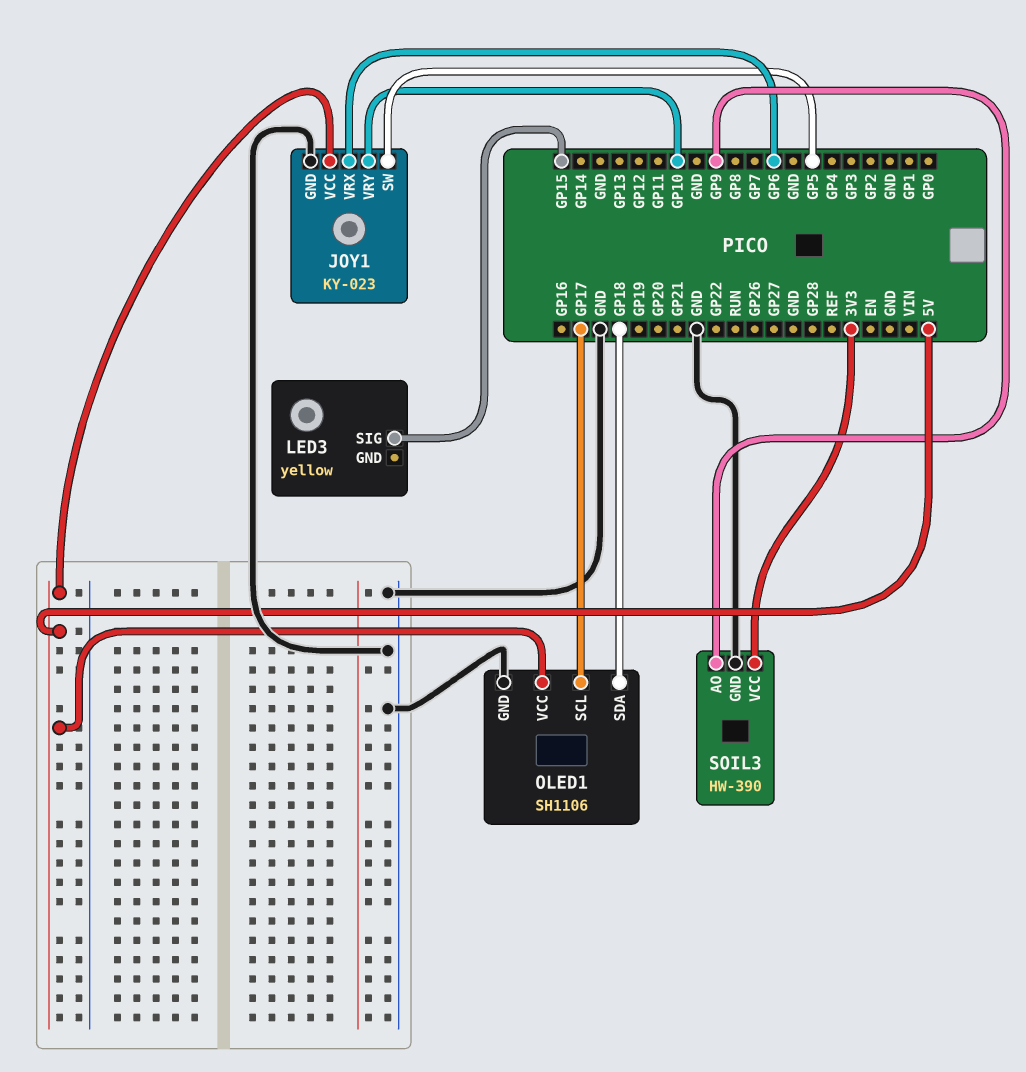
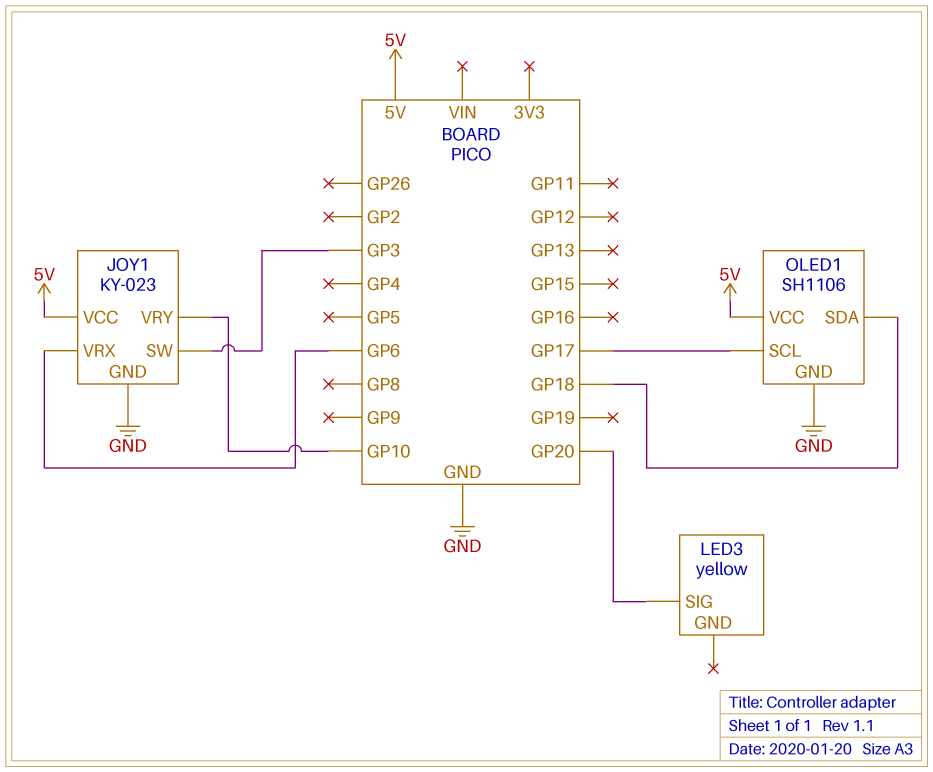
JOY1 pin SW: GP5 -> GP3
LED3 pin SIG: GP15 -> GP20
SOIL3: HW-390 -> none
SOIL3 pin AO: GP9 -> none
SOIL3 pin GND: GND -> none
SOIL3 pin VCC: 3V3 -> none

